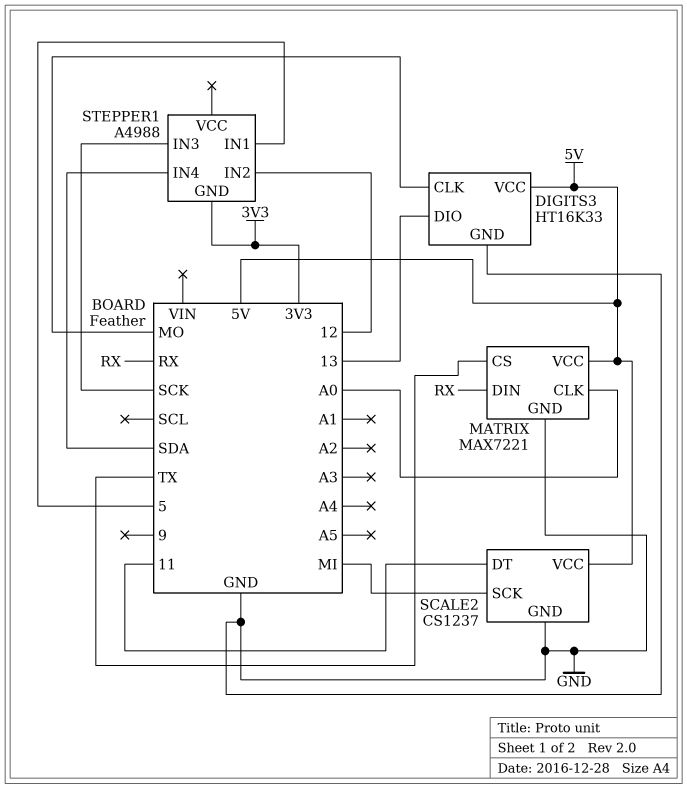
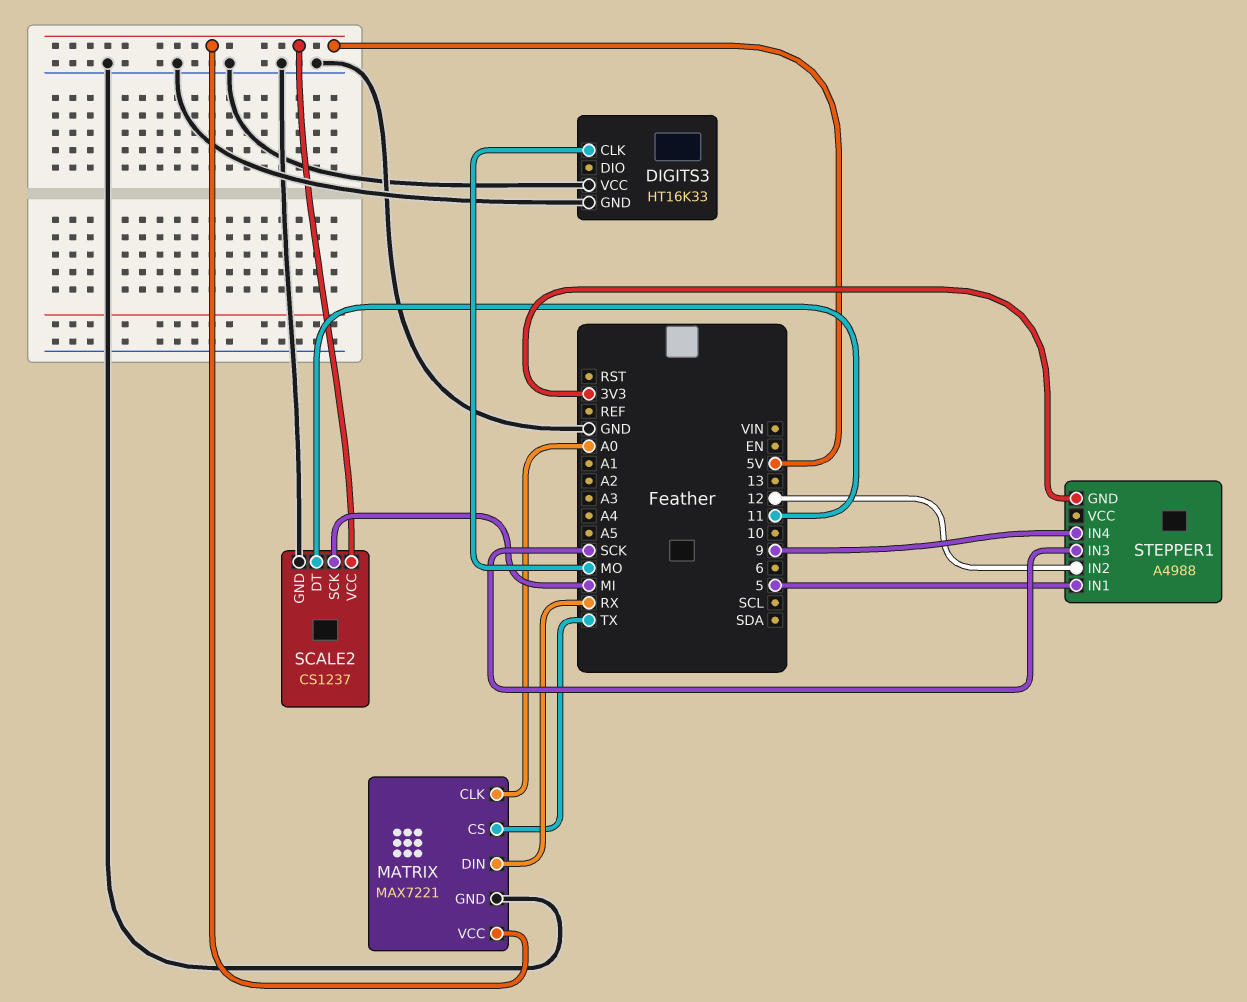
DIGITS3 pin DIO: 13 -> none
DIGITS3 pin VCC: 5V -> GND
STEPPER1 pin IN4: SDA -> 9

